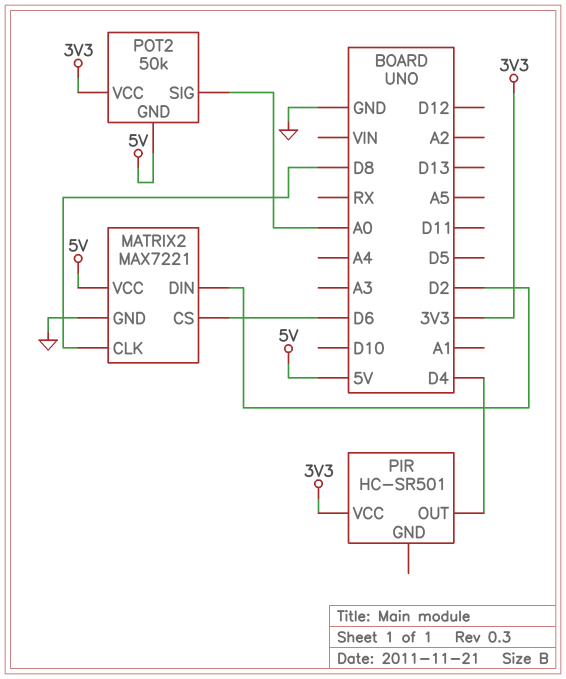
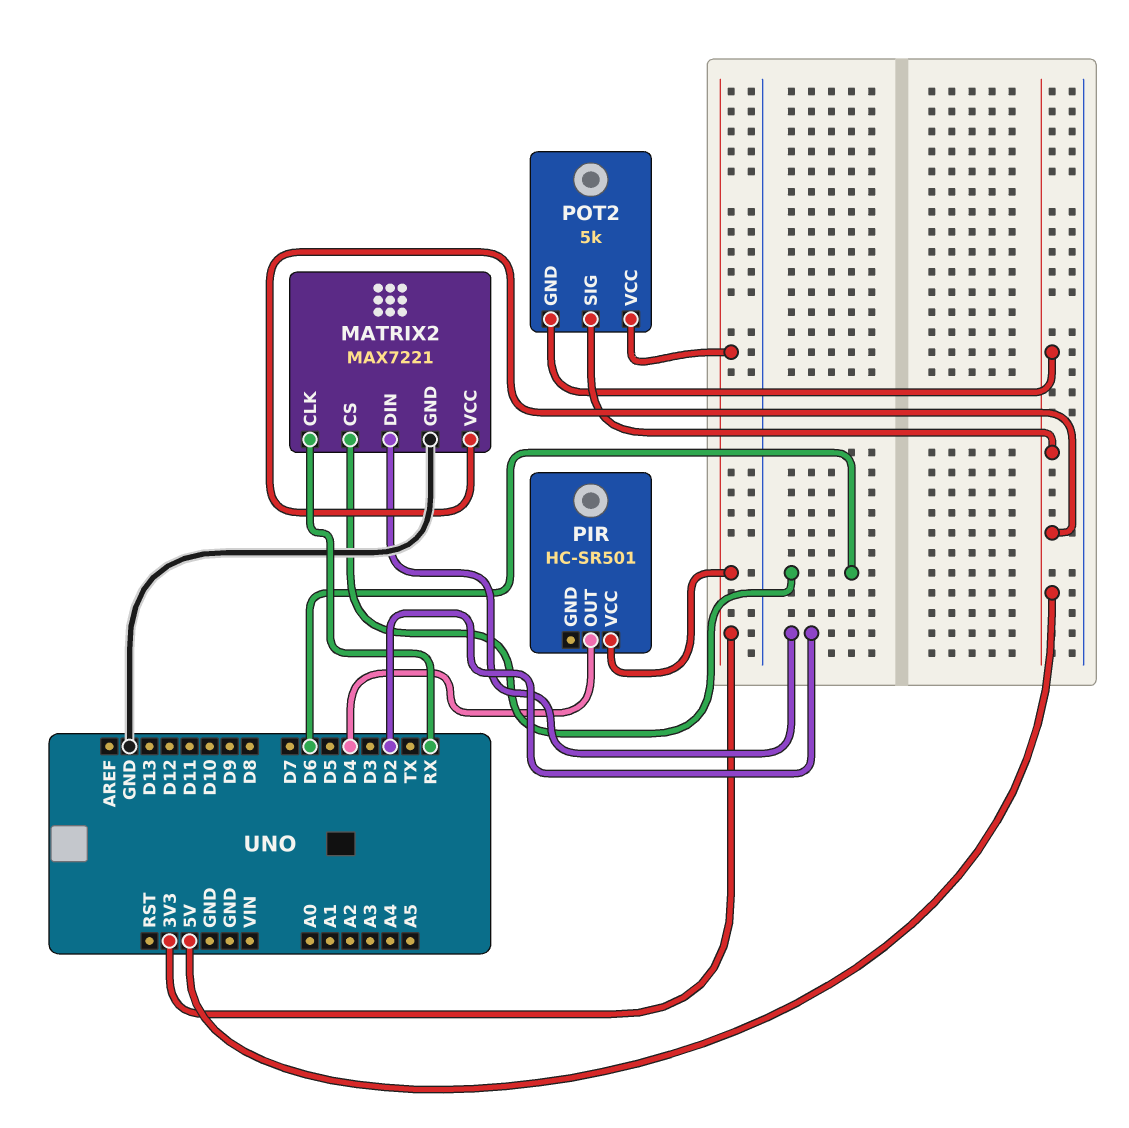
MATRIX2 pin CLK: D8 -> RX
POT2: 50k -> 5k
POT2 pin SIG: A0 -> 5V

